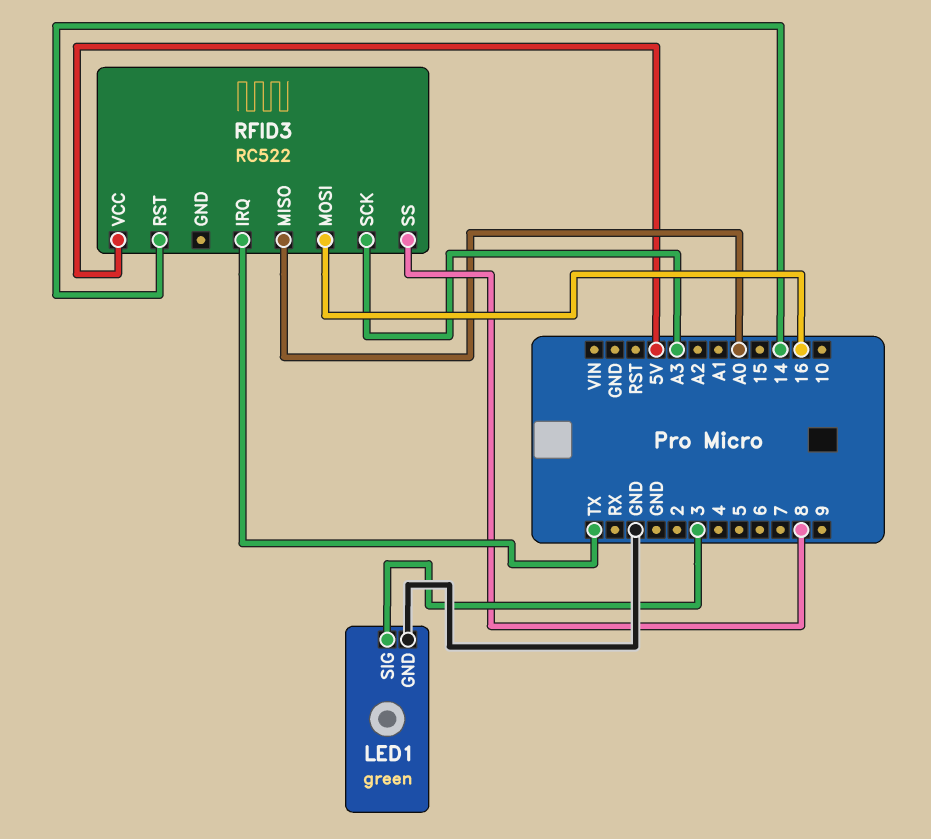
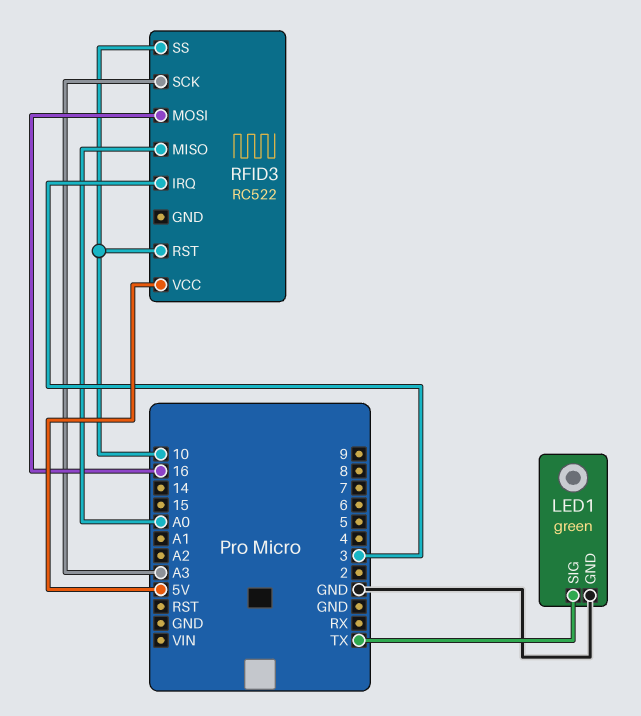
LED1 pin SIG: 3 -> TX
RFID3 pin IRQ: TX -> 3
RFID3 pin RST: 14 -> 10
RFID3 pin SS: 8 -> 10

